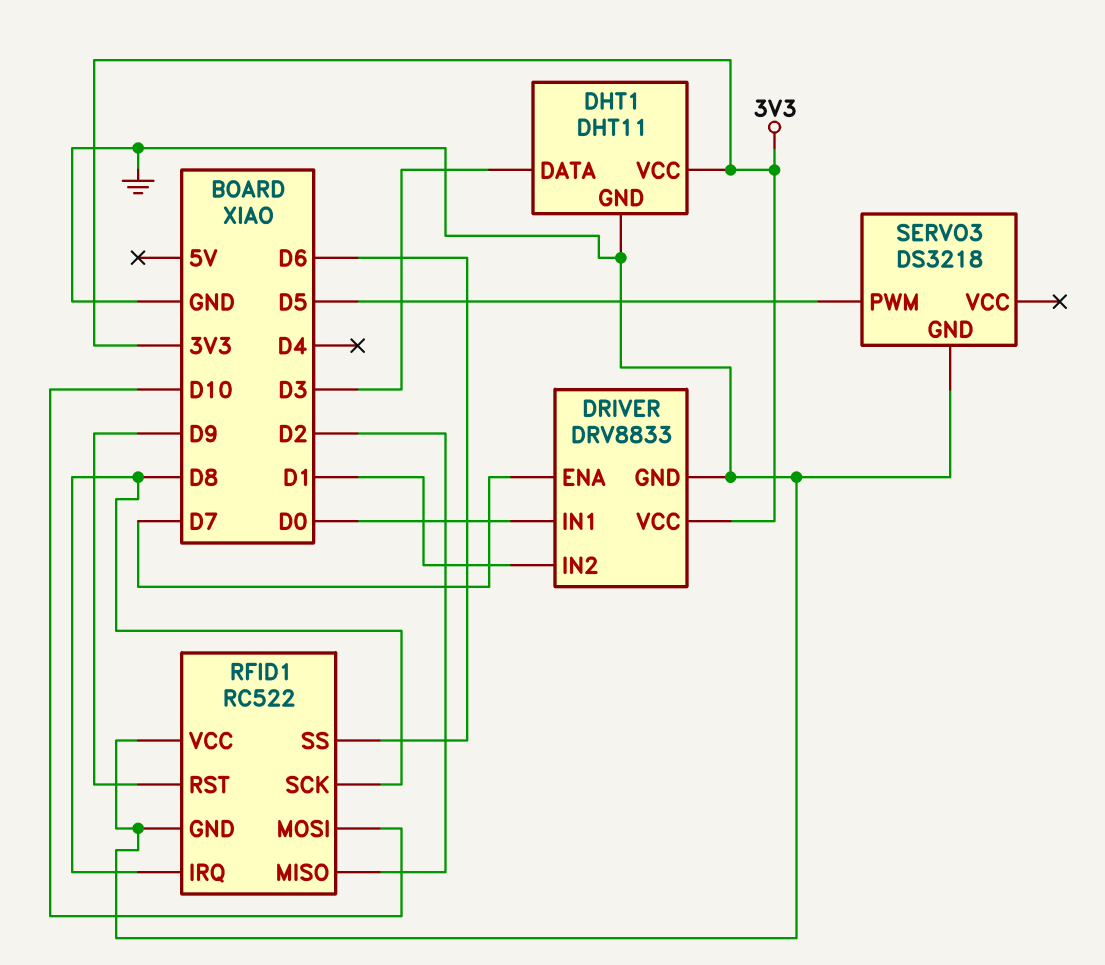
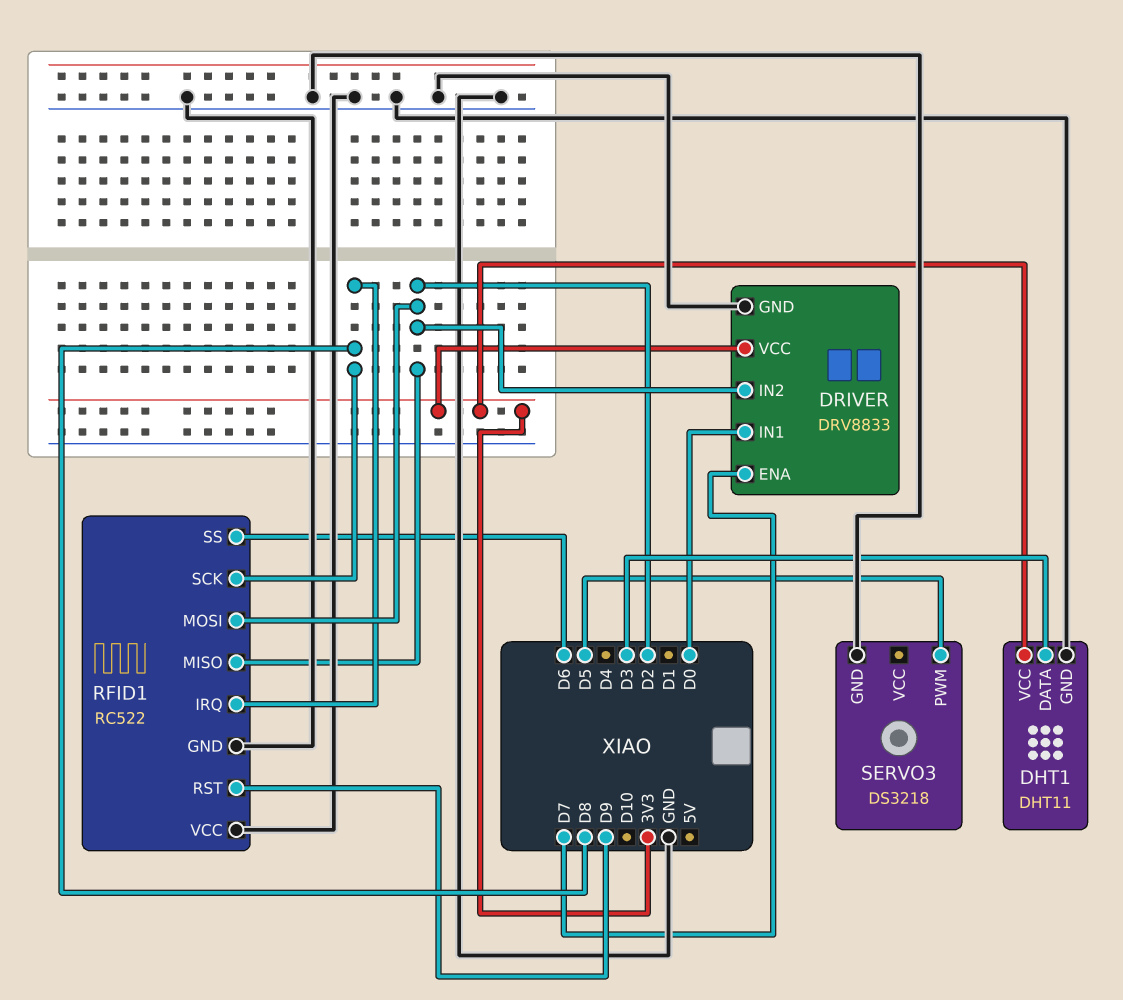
DRIVER pin IN2: D1 -> D2
RFID1 pin MOSI: D10 -> D2

